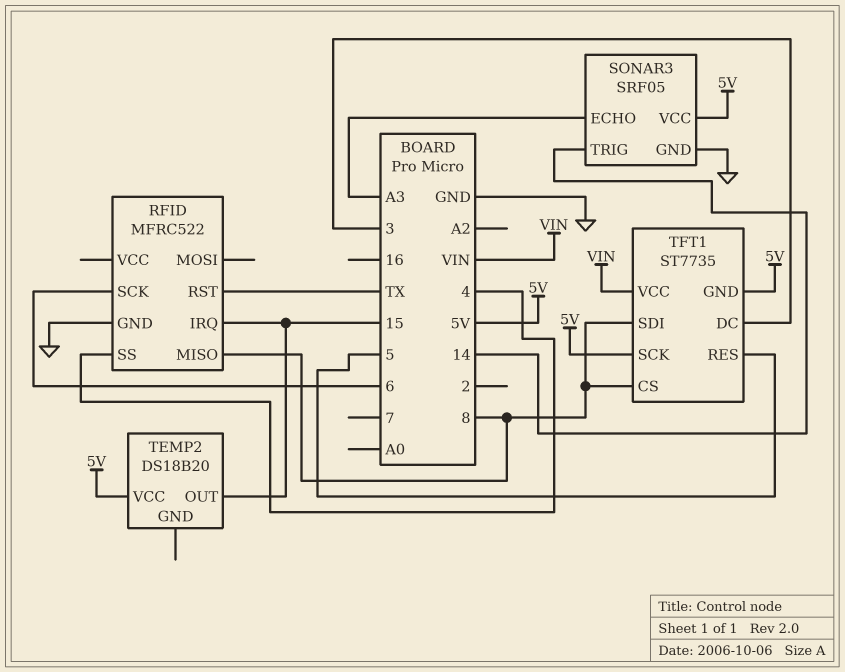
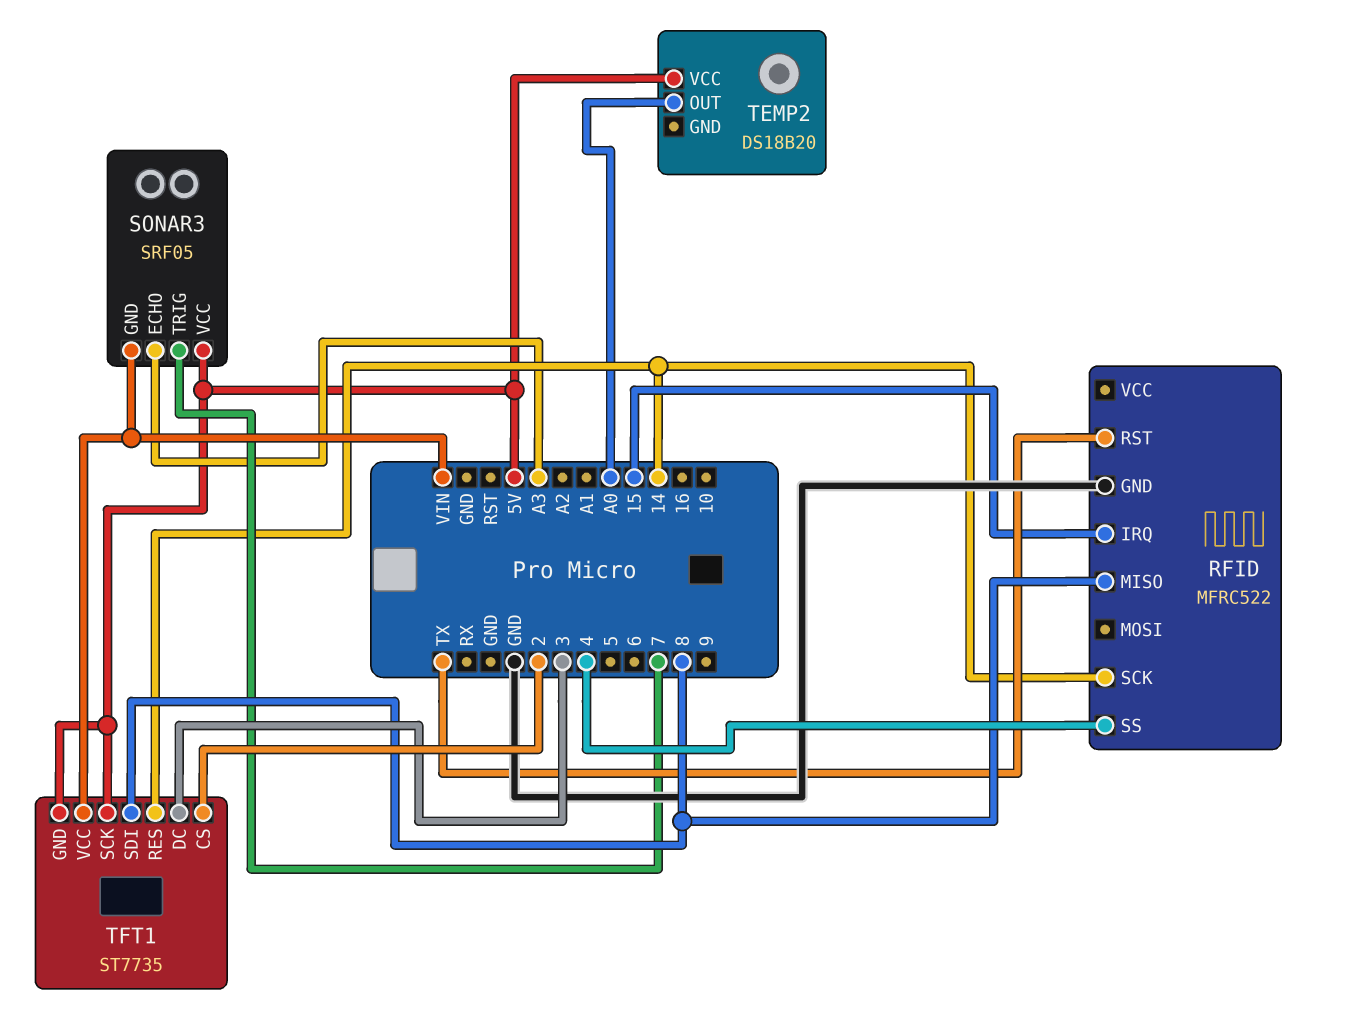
RFID pin SCK: 6 -> 14
SONAR3 pin GND: GND -> VIN
SONAR3 pin TRIG: 14 -> 7
TEMP2 pin OUT: 15 -> A0
TFT1 pin CS: 8 -> 2
TFT1 pin RES: 5 -> 14

